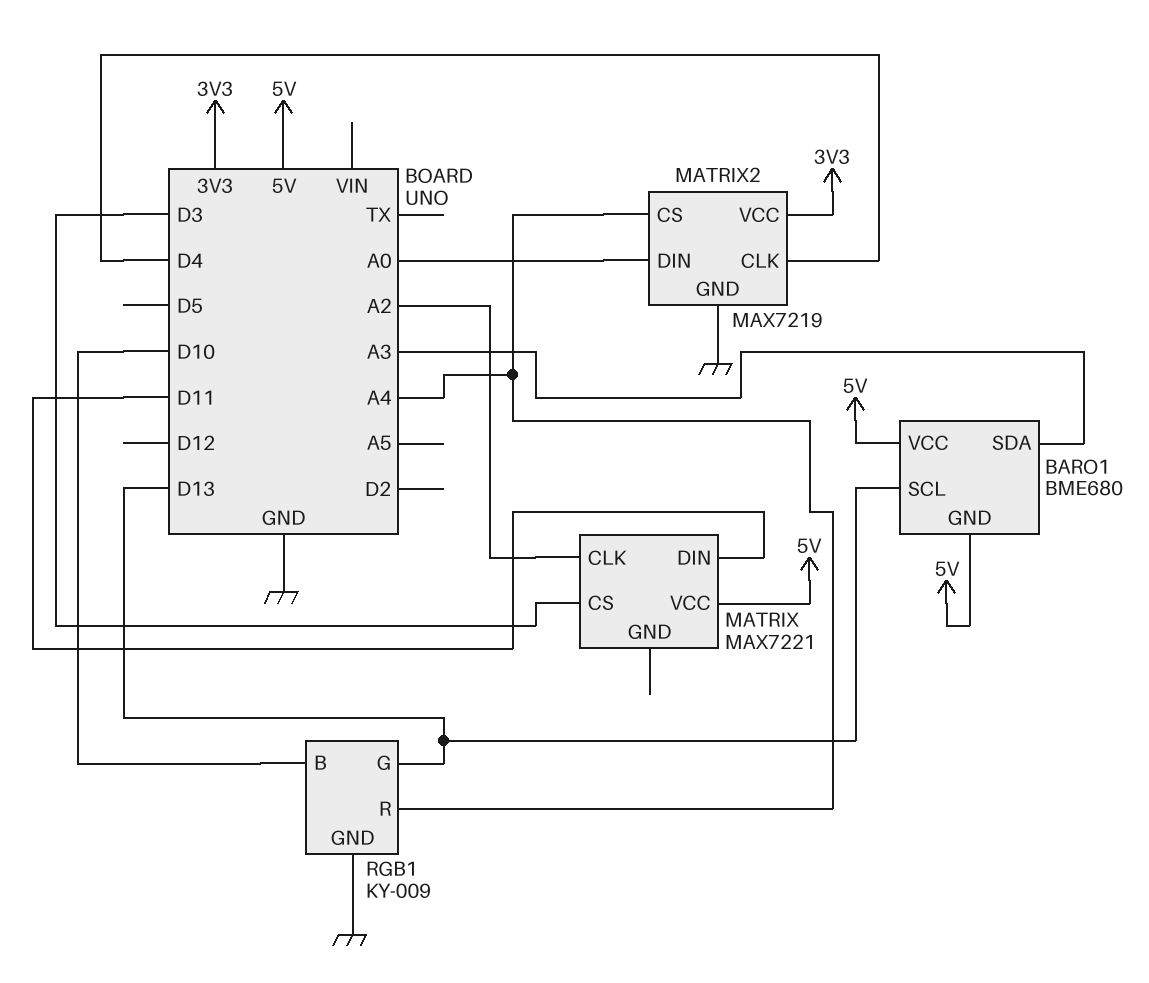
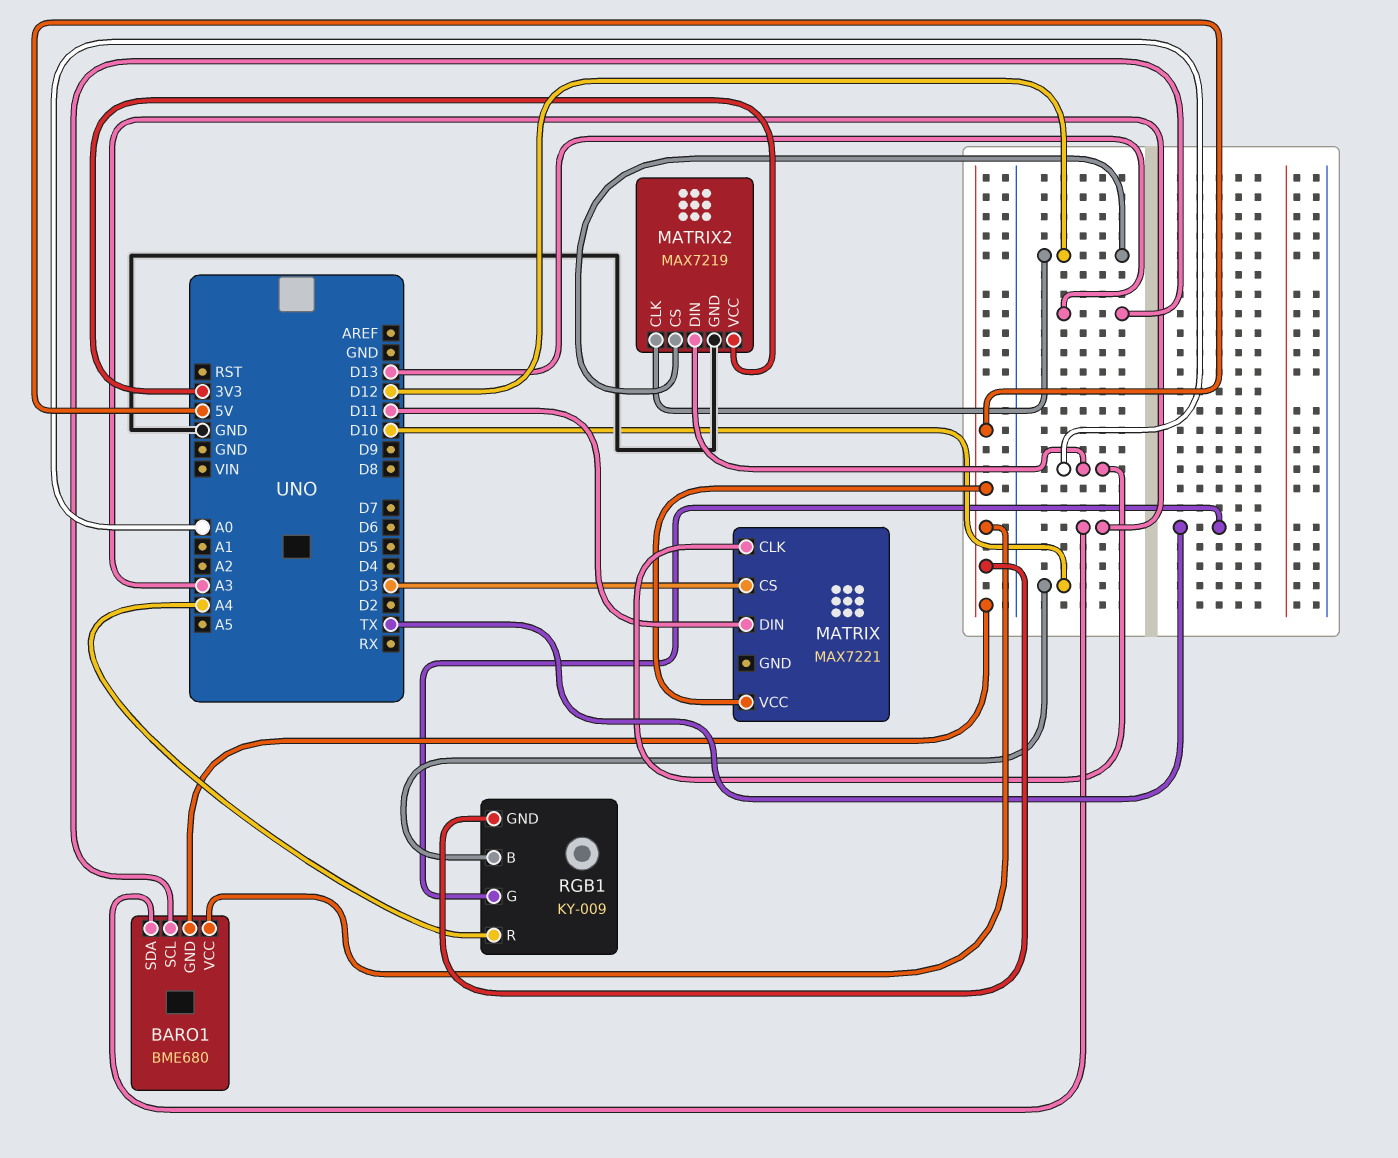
MATRIX pin CLK: A2 -> A0
MATRIX2 pin CLK: D4 -> D12
MATRIX2 pin CS: A4 -> D12
RGB1 pin G: D13 -> TX
RGB1 pin GND: GND -> 5V

